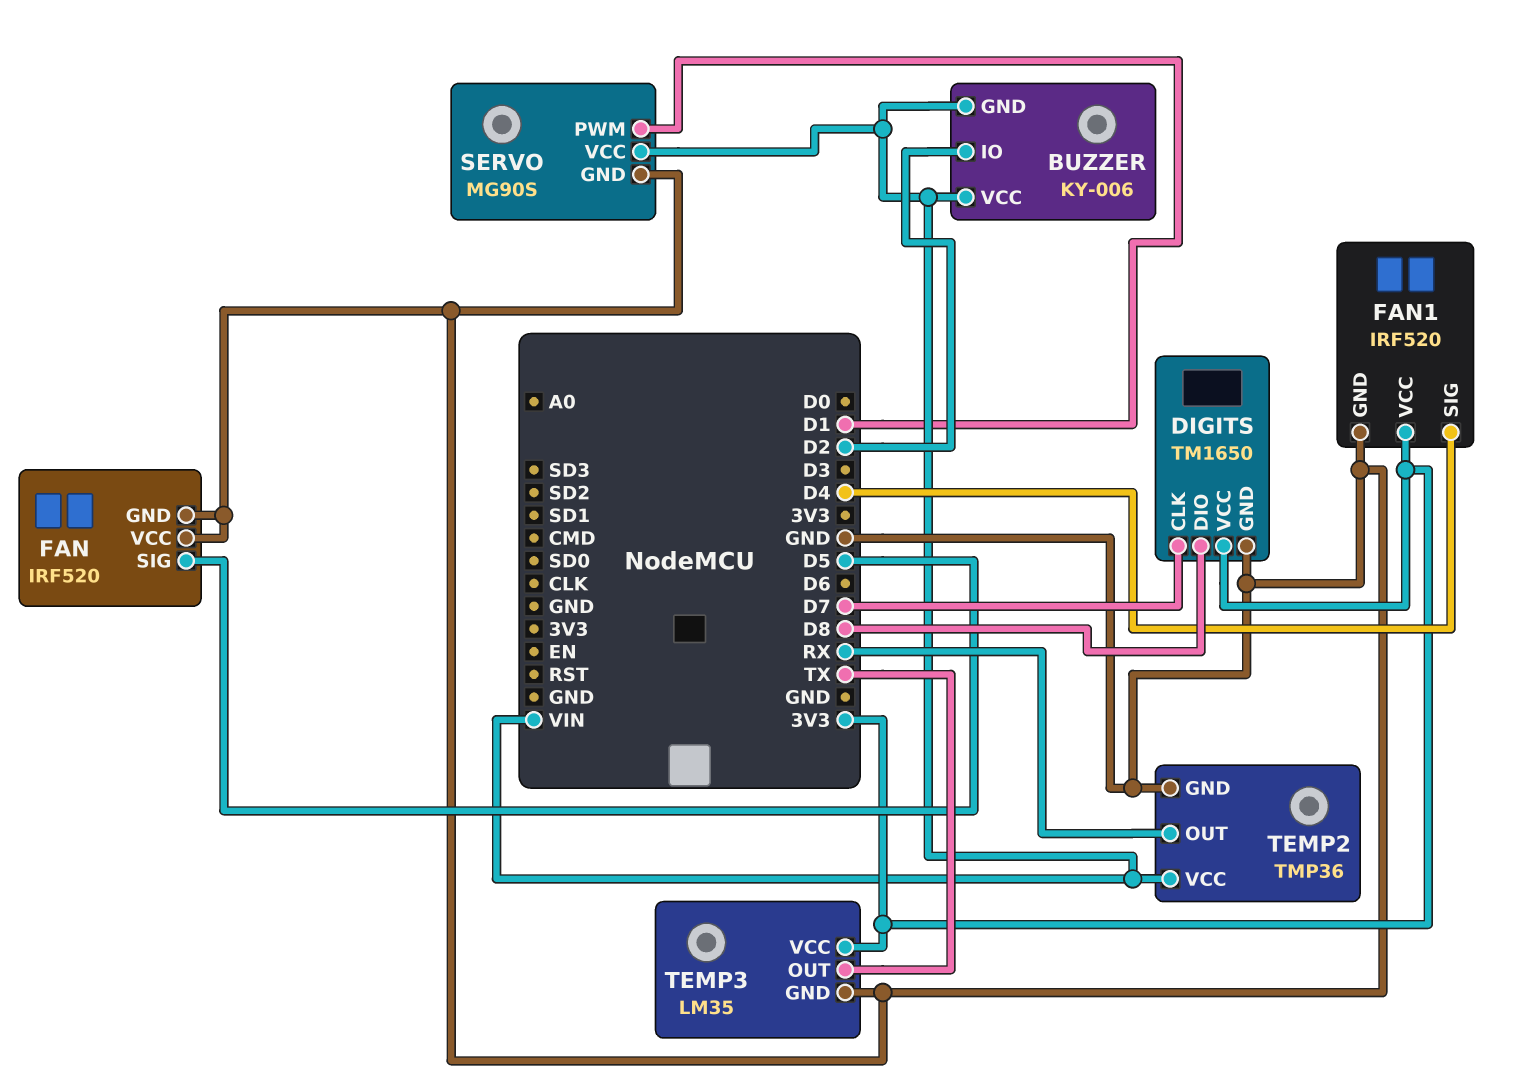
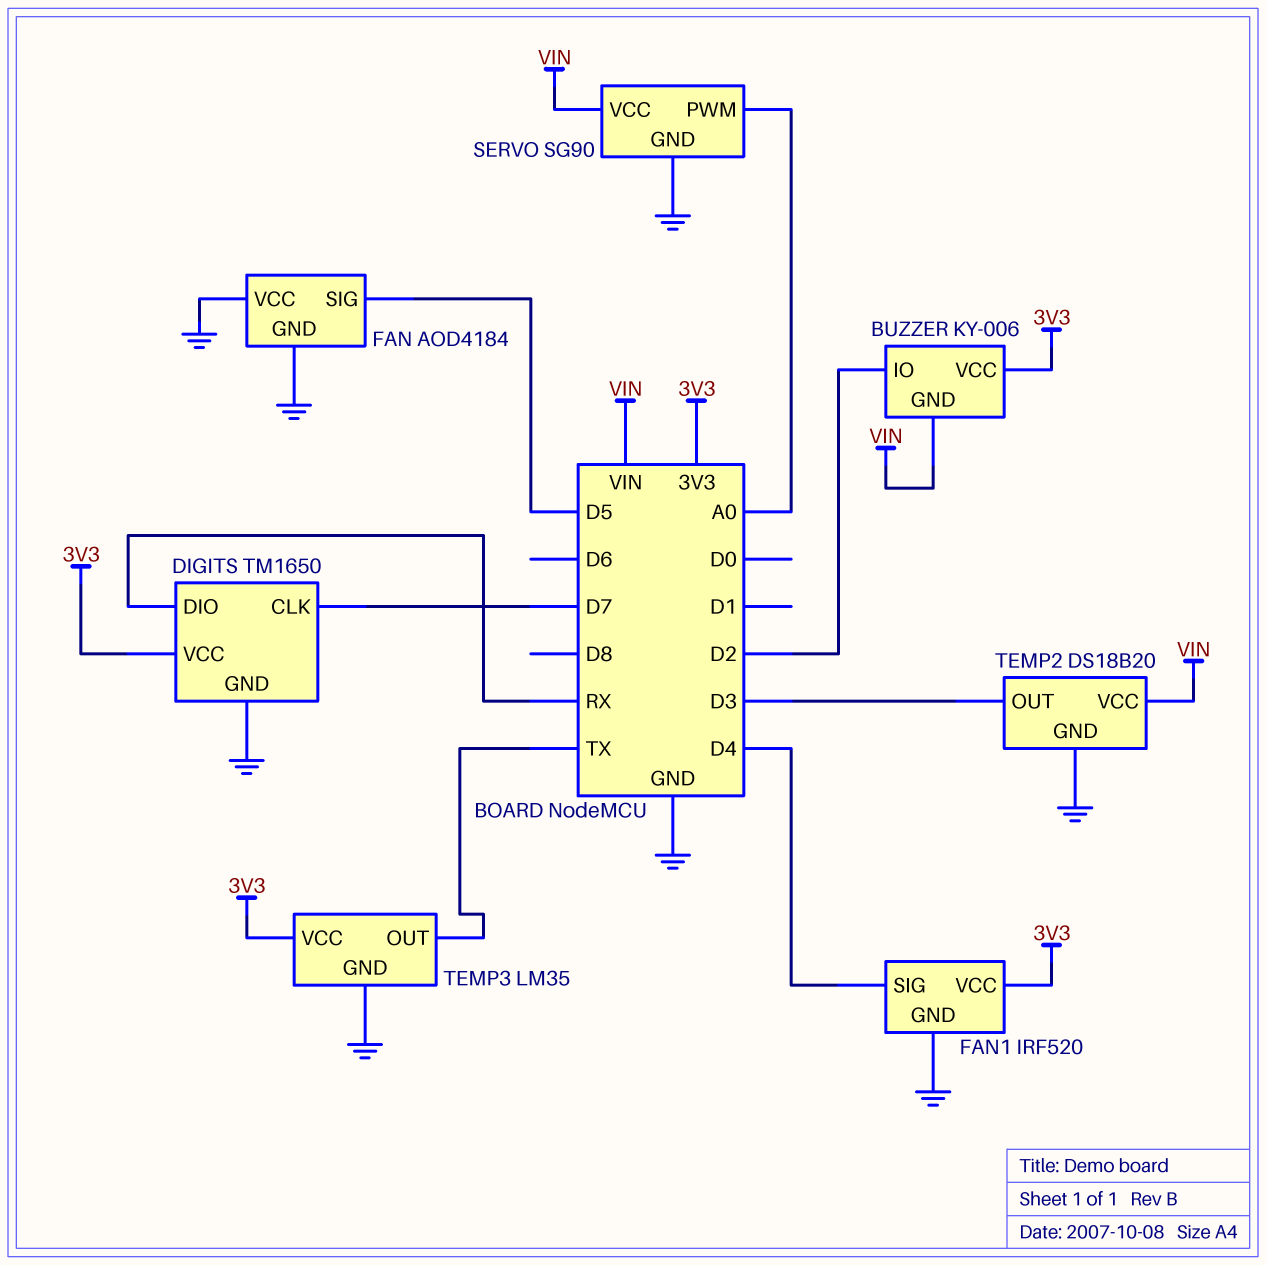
BUZZER pin VCC: VIN -> 3V3
DIGITS pin DIO: D8 -> RX
FAN: IRF520 -> AOD4184
SERVO: MG90S -> SG90
SERVO pin PWM: D1 -> A0
TEMP2: TMP36 -> DS18B20
TEMP2 pin OUT: RX -> D3

